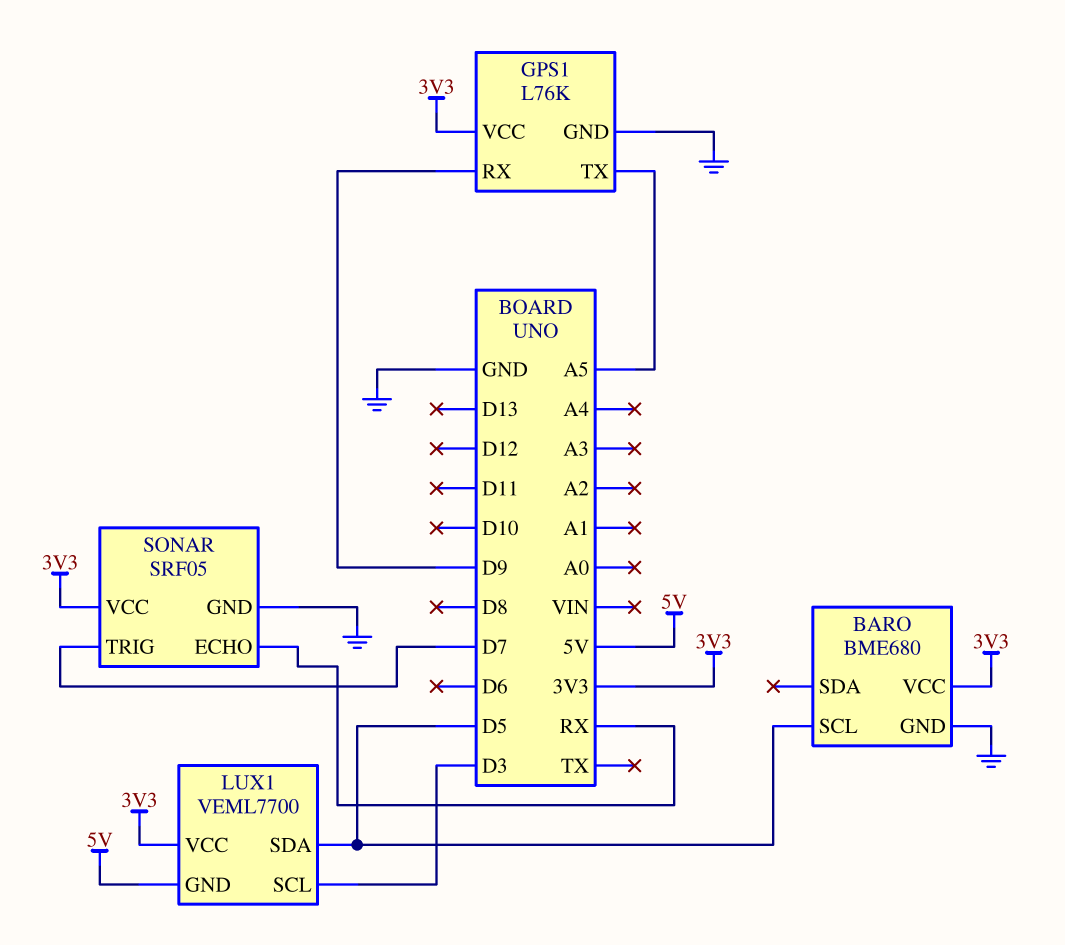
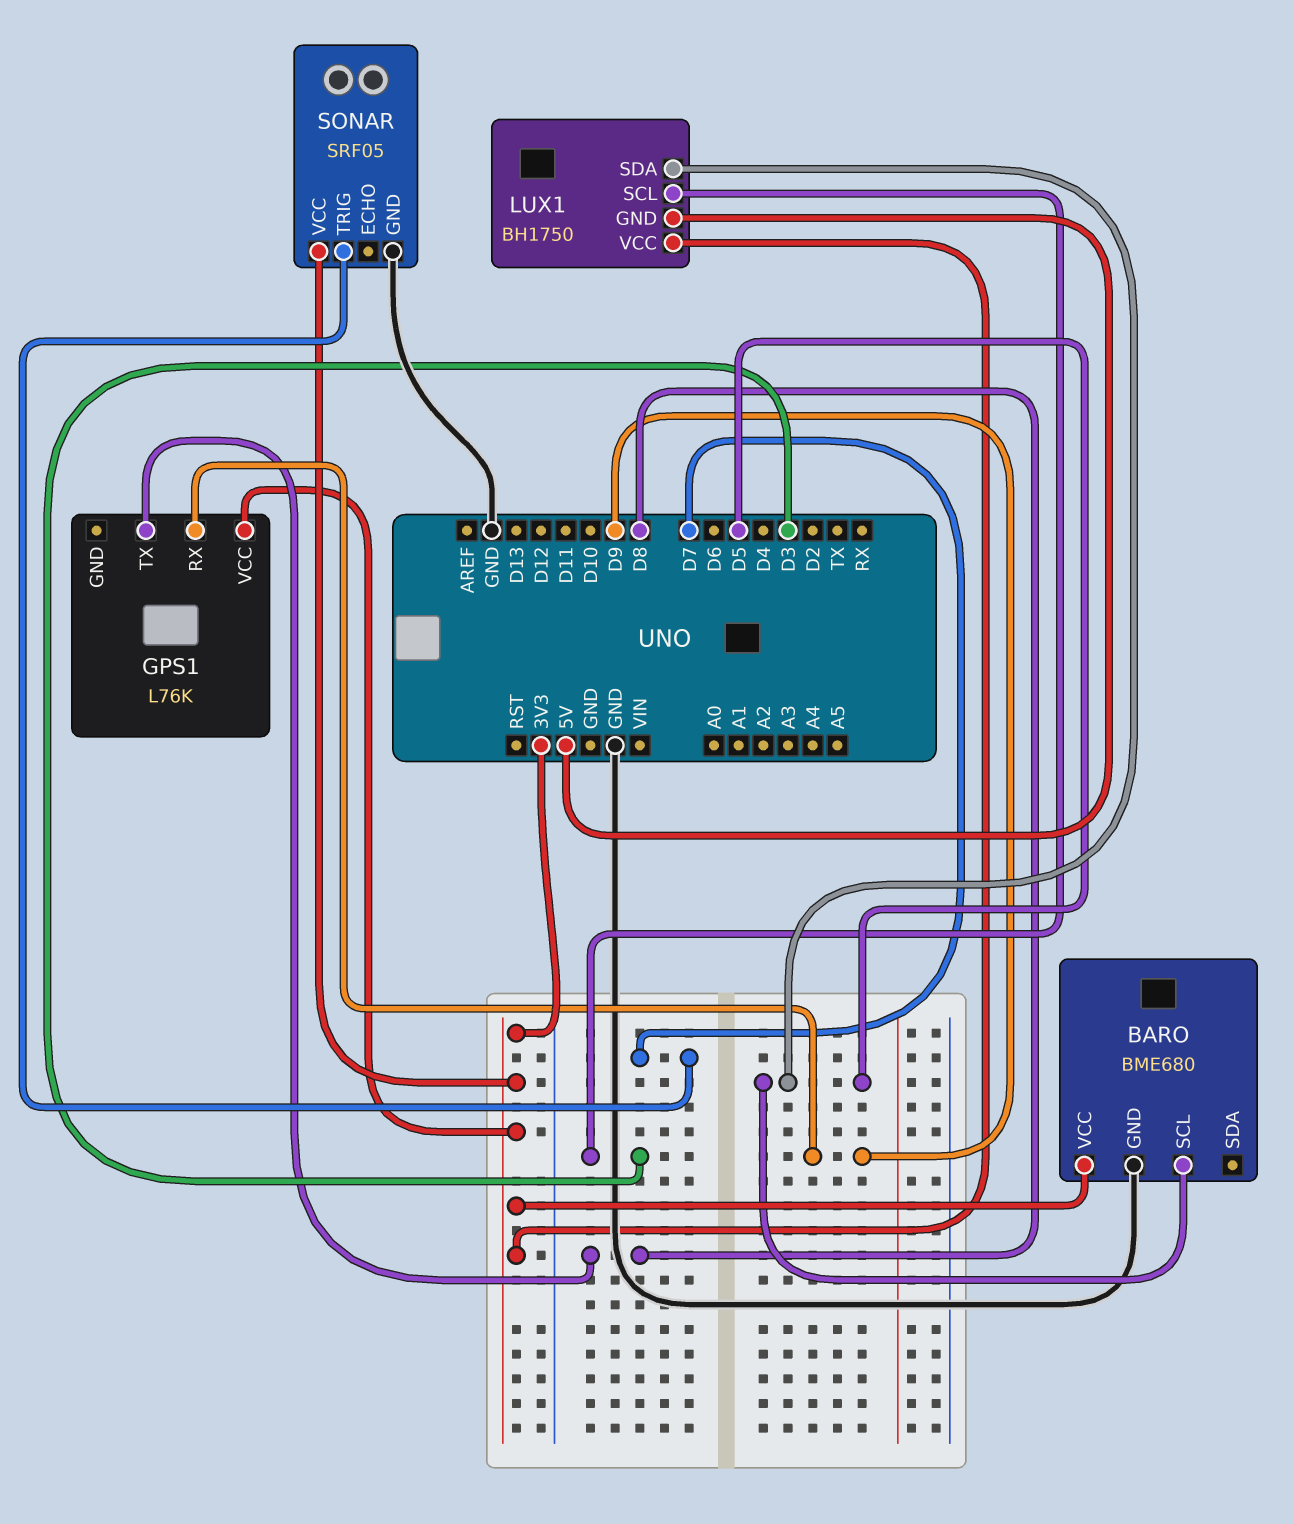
GPS1 pin GND: GND -> none
GPS1 pin TX: A5 -> D8
LUX1: VEML7700 -> BH1750
SONAR pin ECHO: RX -> none

